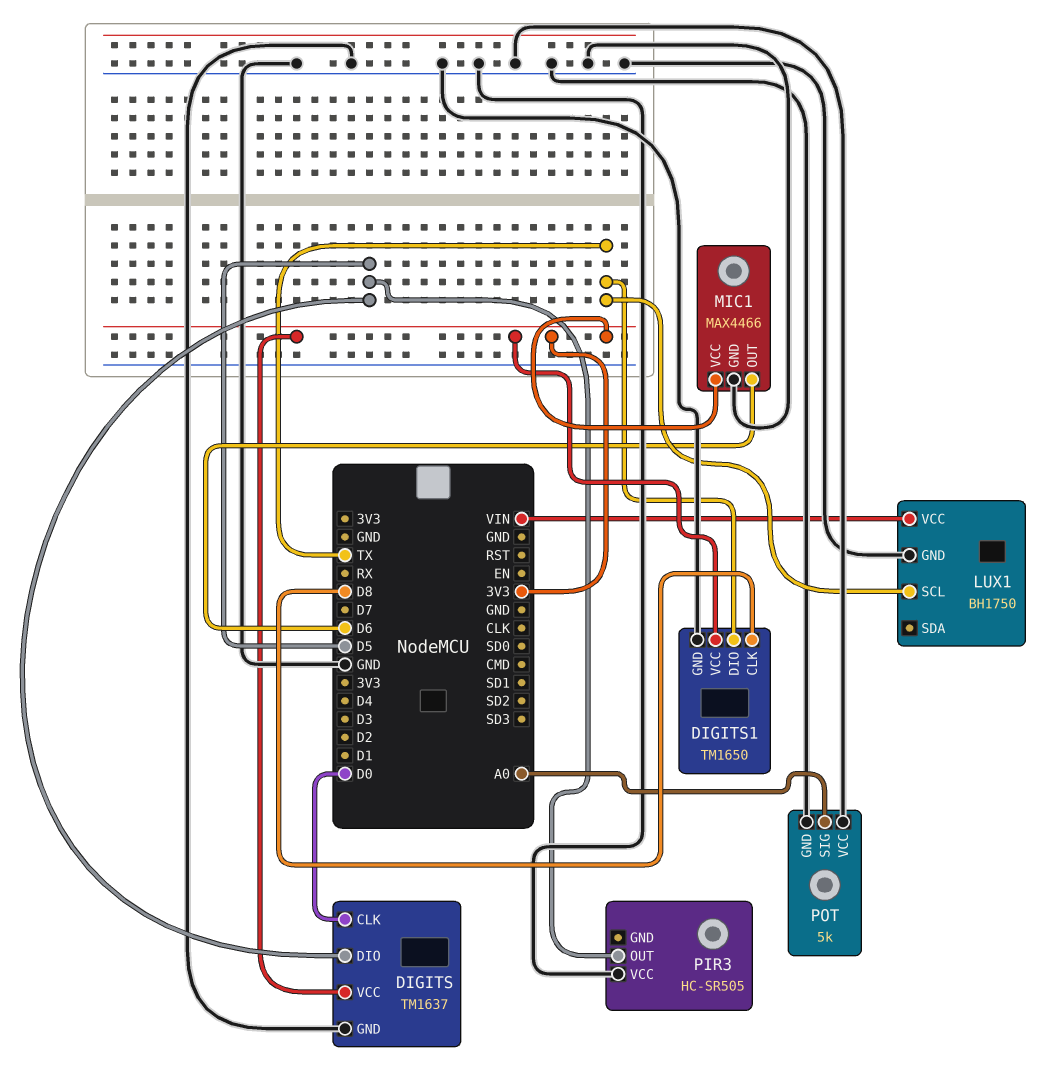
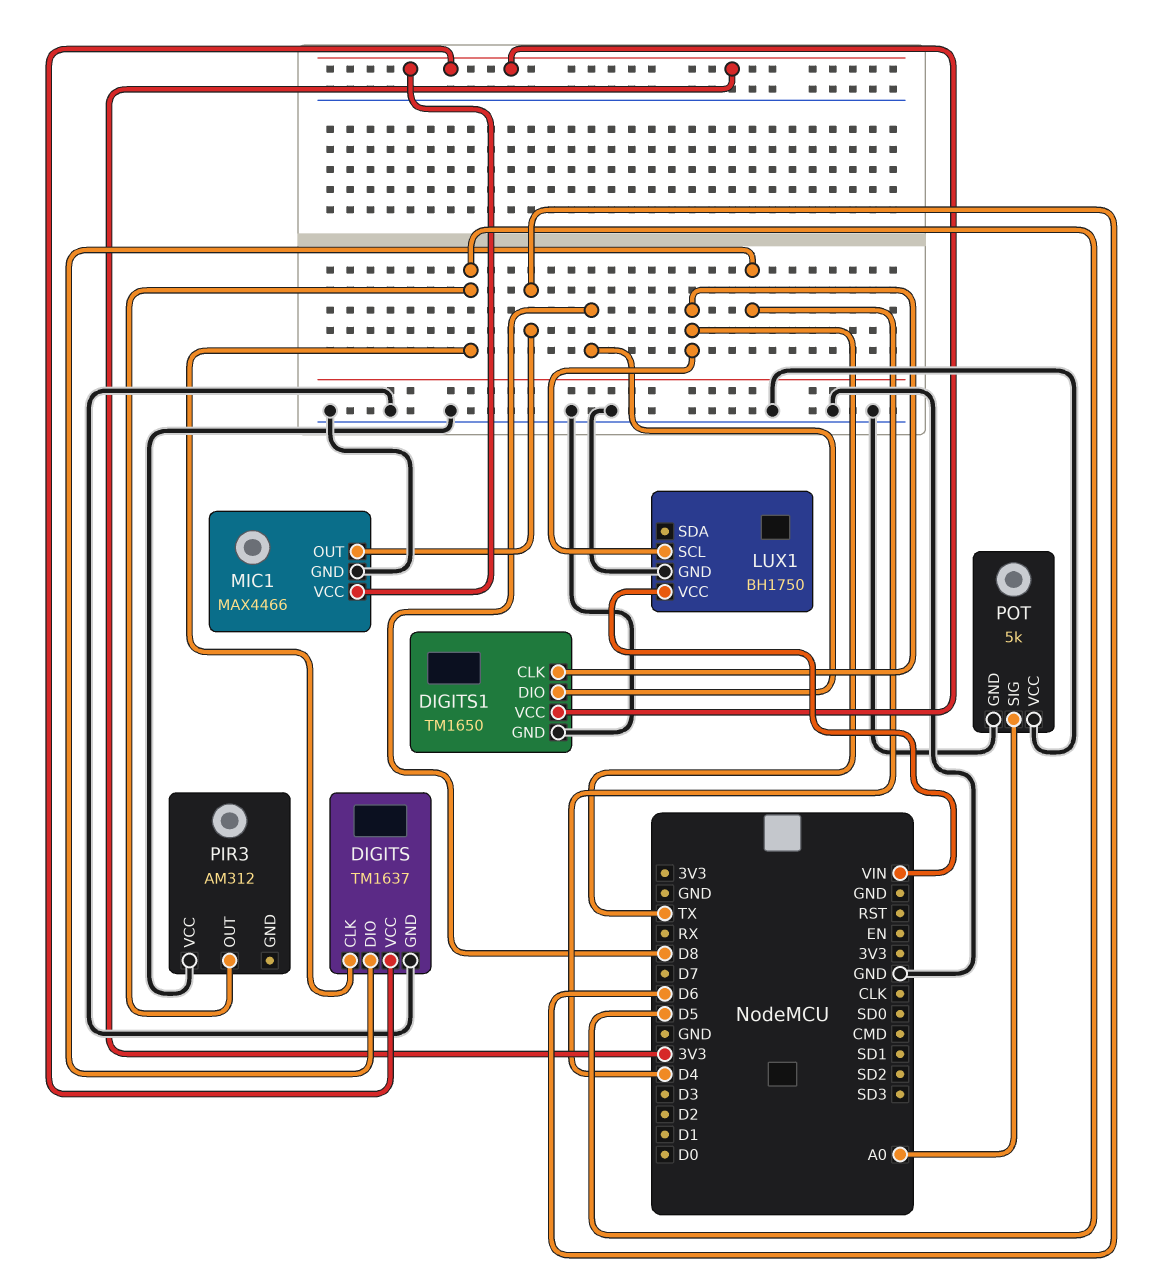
DIGITS pin CLK: D0 -> D5
DIGITS pin DIO: D5 -> D4
DIGITS1 pin CLK: D8 -> TX
DIGITS1 pin DIO: TX -> D8
PIR3: HC-SR505 -> AM312

